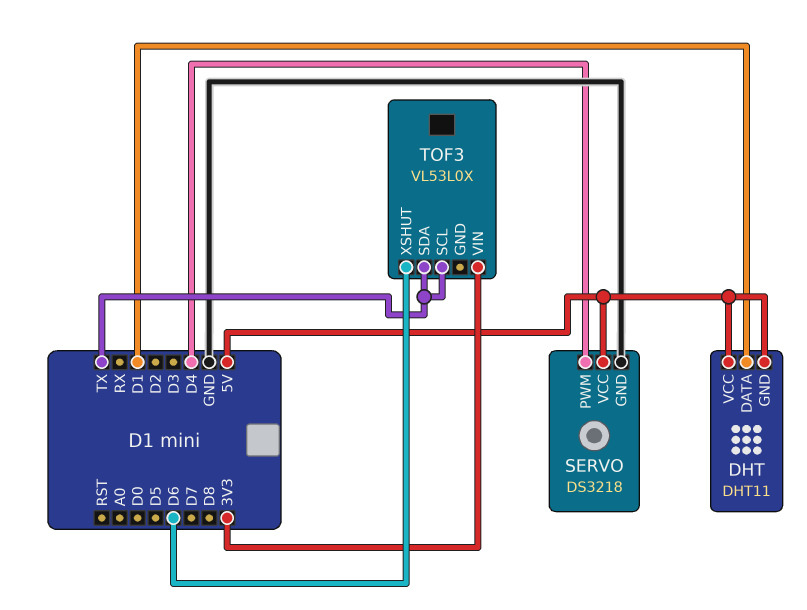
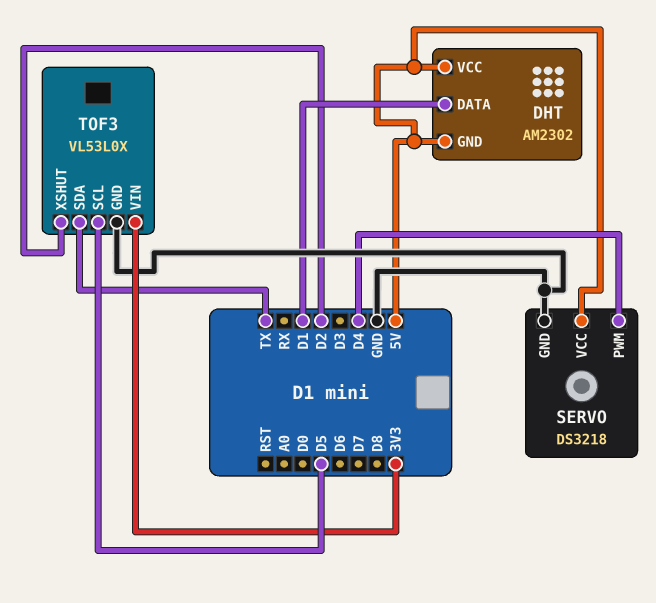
DHT: DHT11 -> AM2302
TOF3 pin GND: none -> GND
TOF3 pin SCL: TX -> D5
TOF3 pin XSHUT: D6 -> D2

